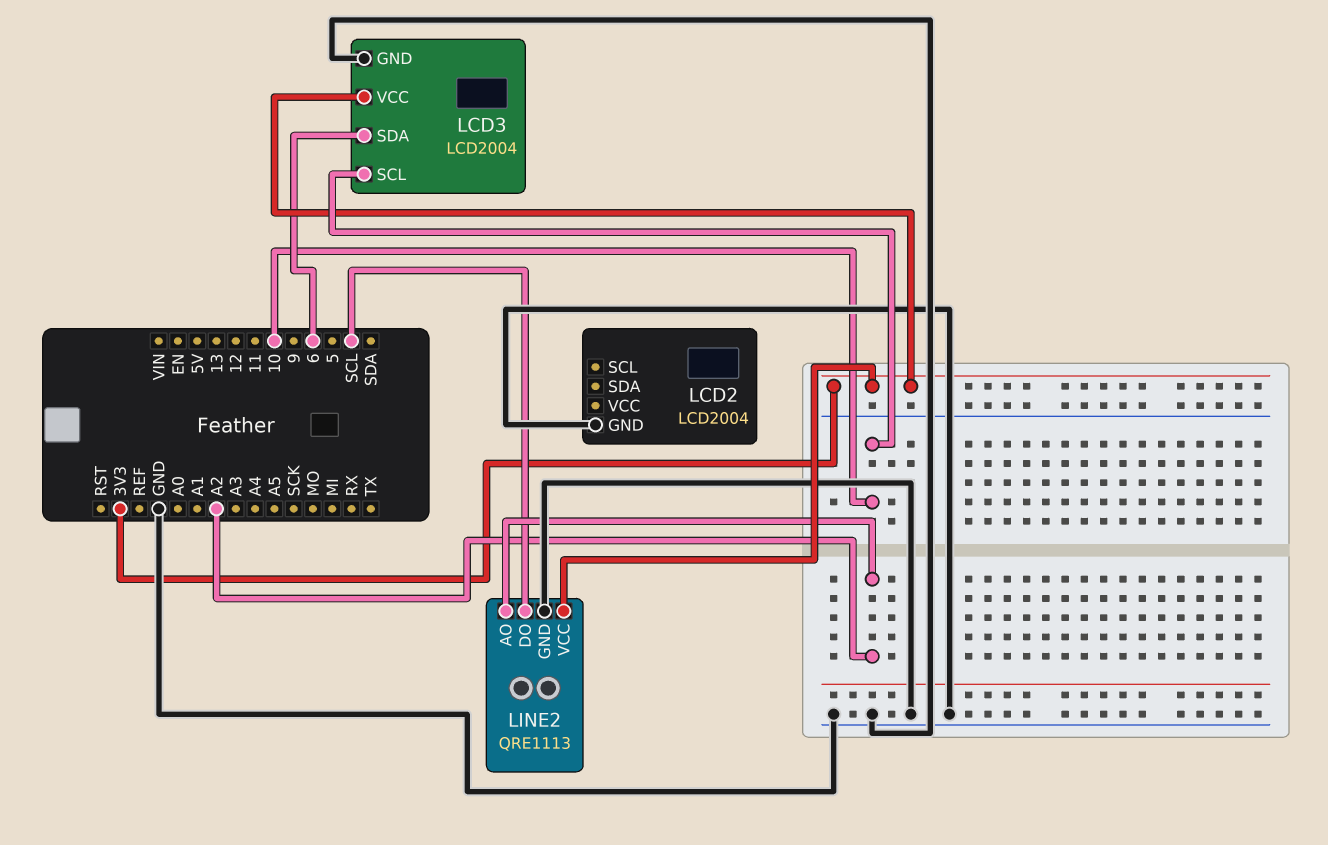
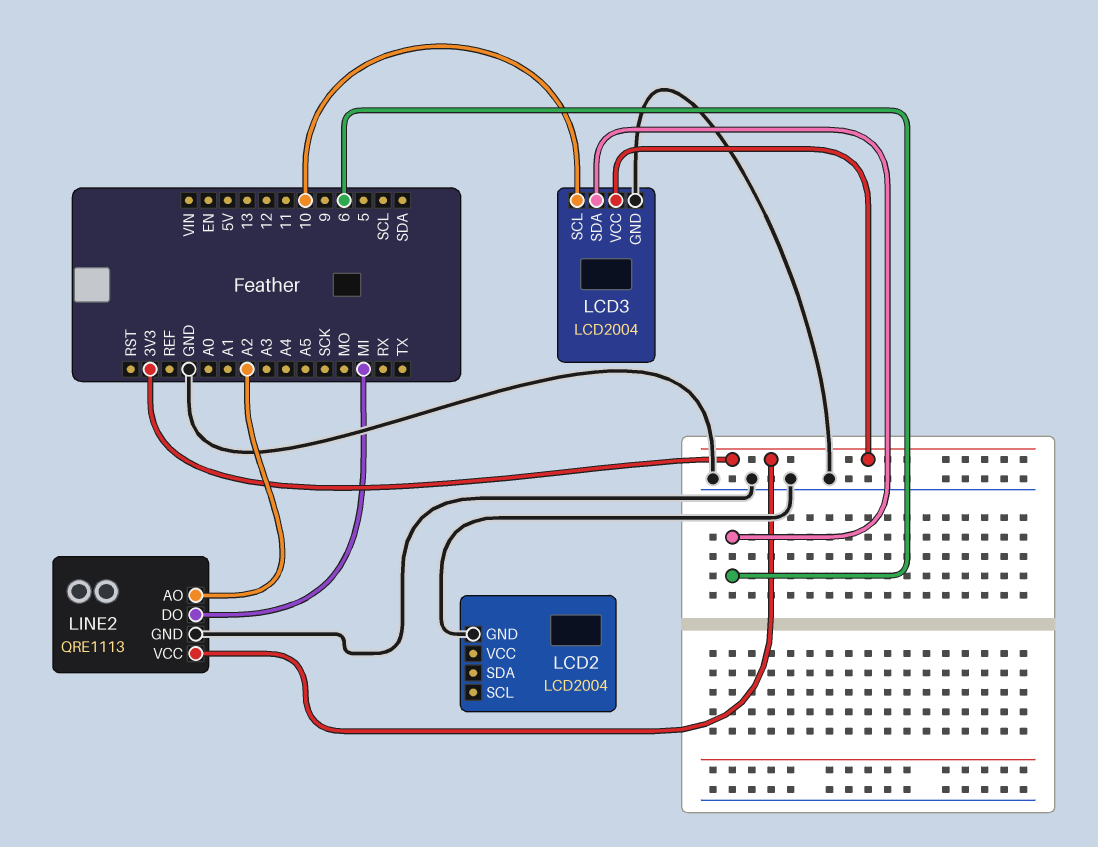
LINE2 pin DO: SCL -> MI

